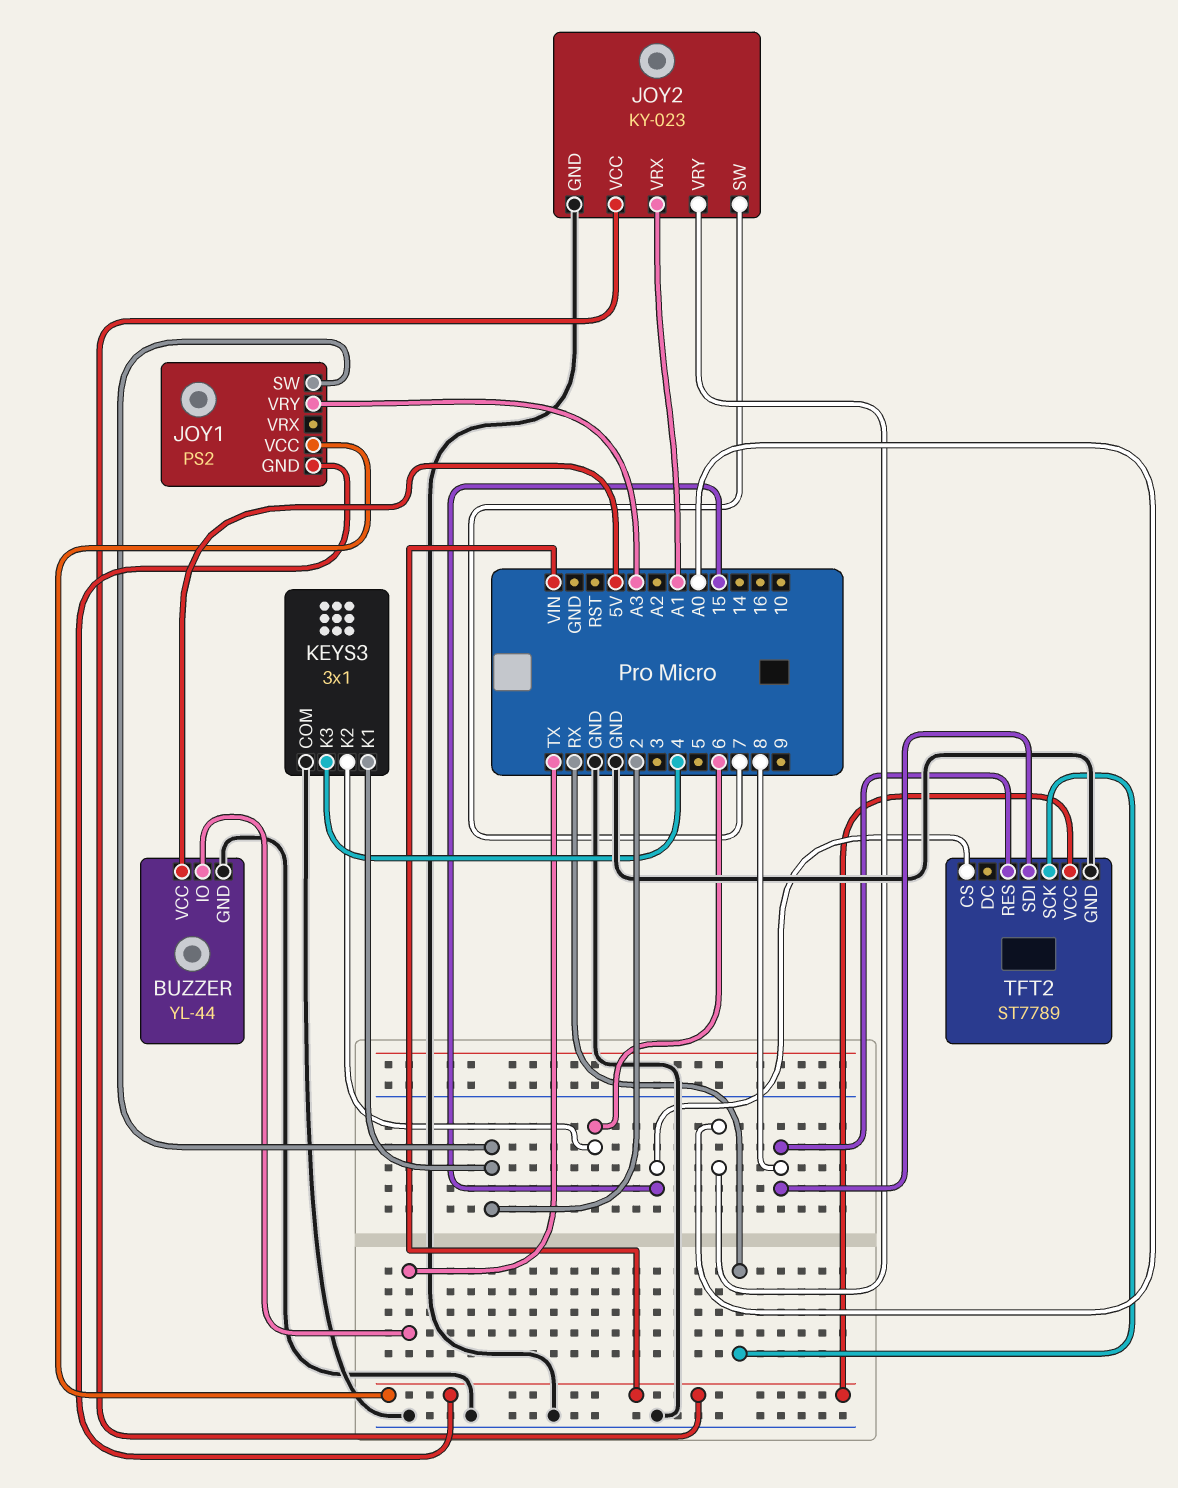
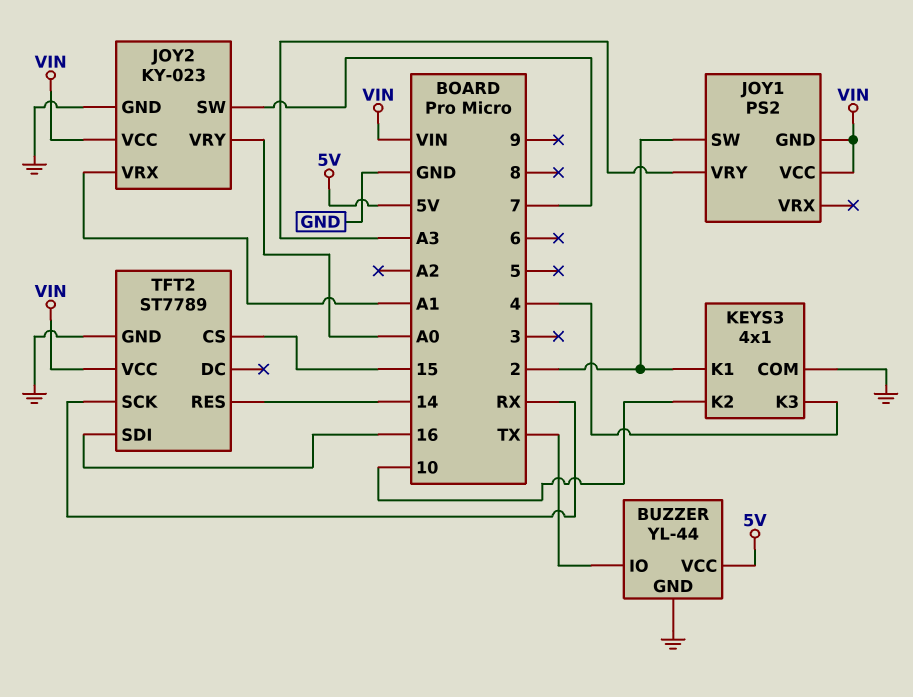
KEYS3: 3x1 -> 4x1
KEYS3 pin K2: 6 -> 10
TFT2 pin RES: 8 -> 14
TFT2 pin SDI: 8 -> 16

